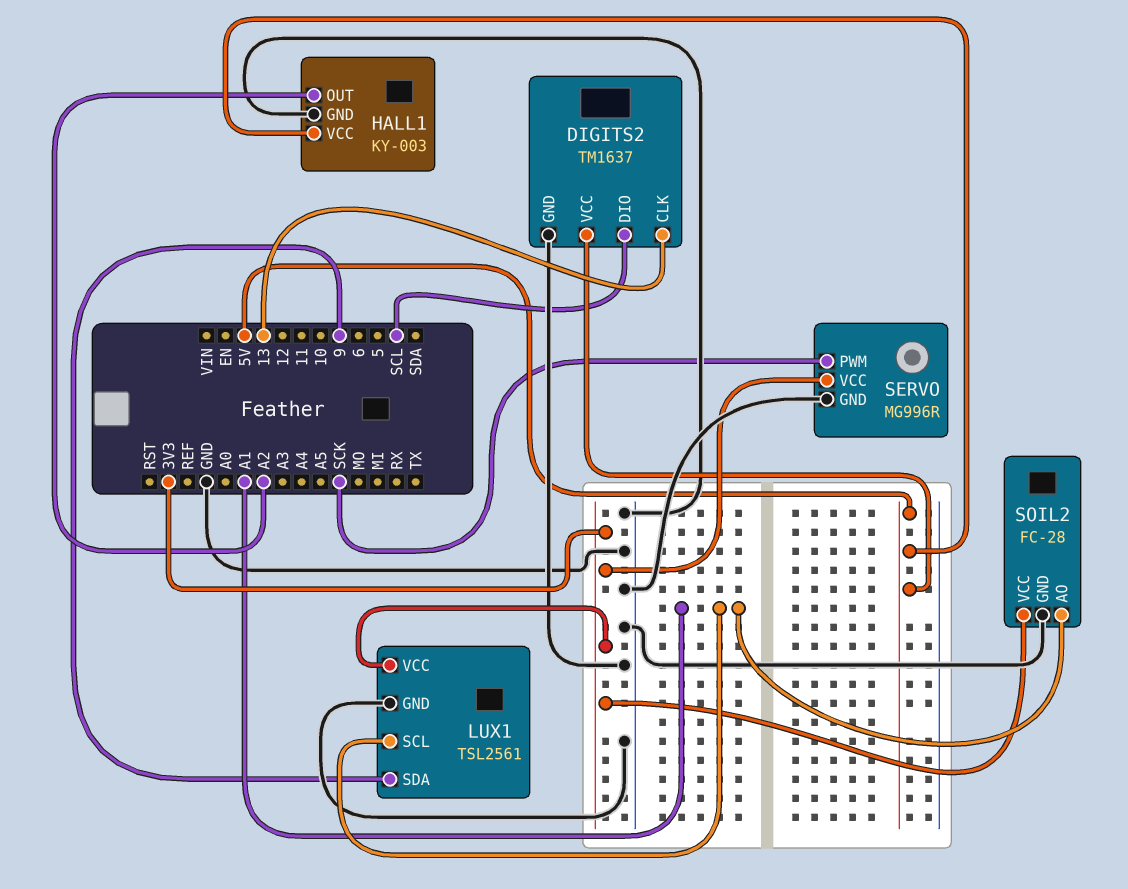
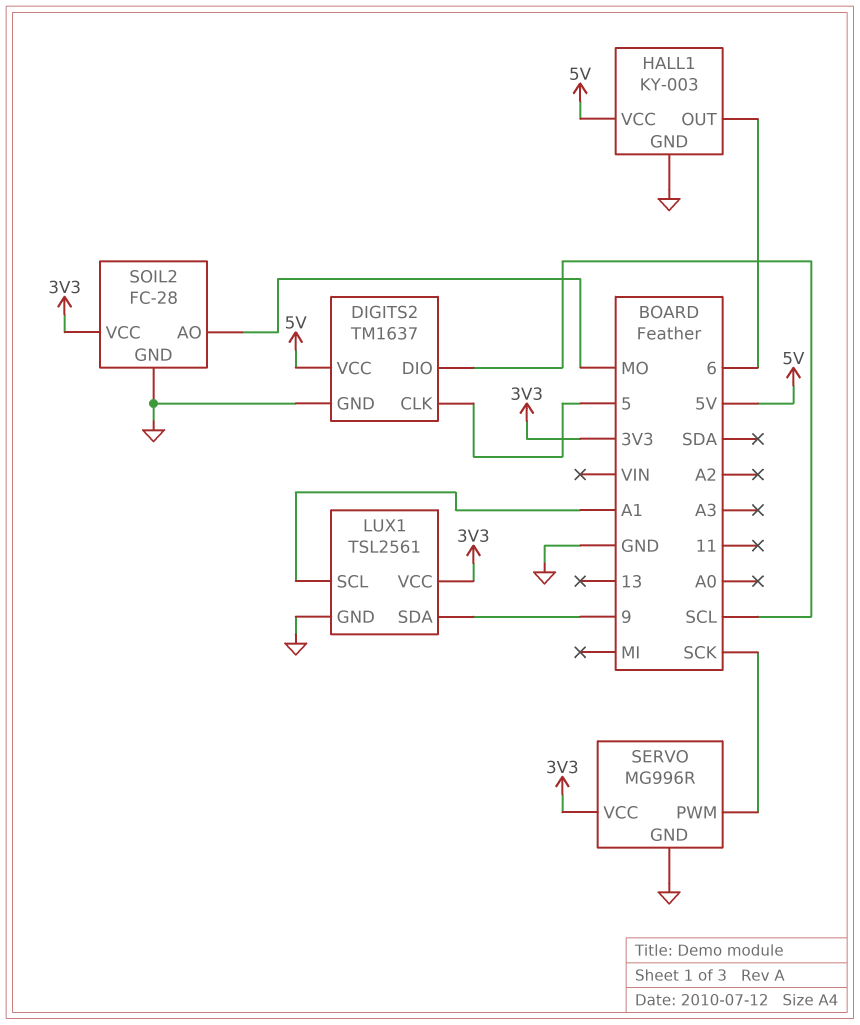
DIGITS2 pin CLK: 13 -> 5
HALL1 pin OUT: A2 -> 6
SOIL2 pin AO: A1 -> MO

